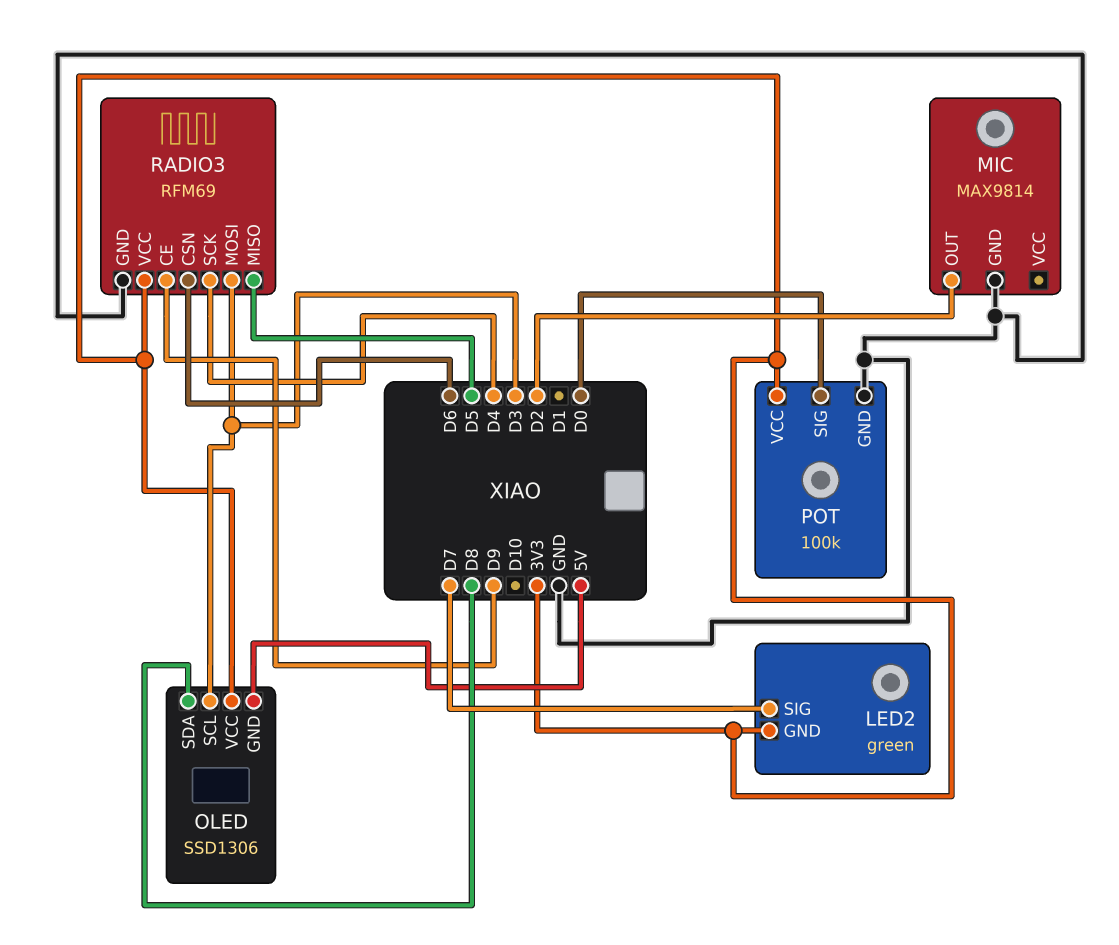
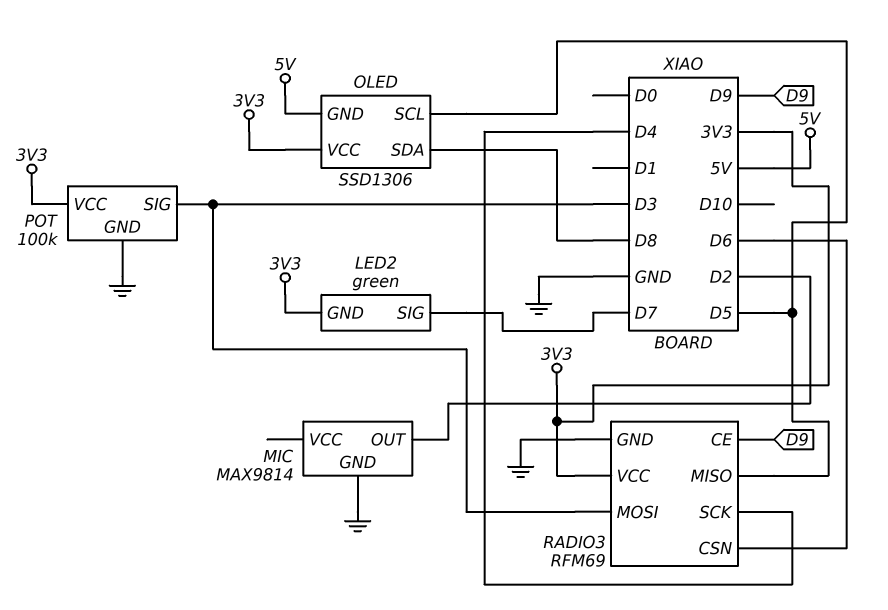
OLED pin SCL: D3 -> D5
POT pin SIG: D0 -> D3

